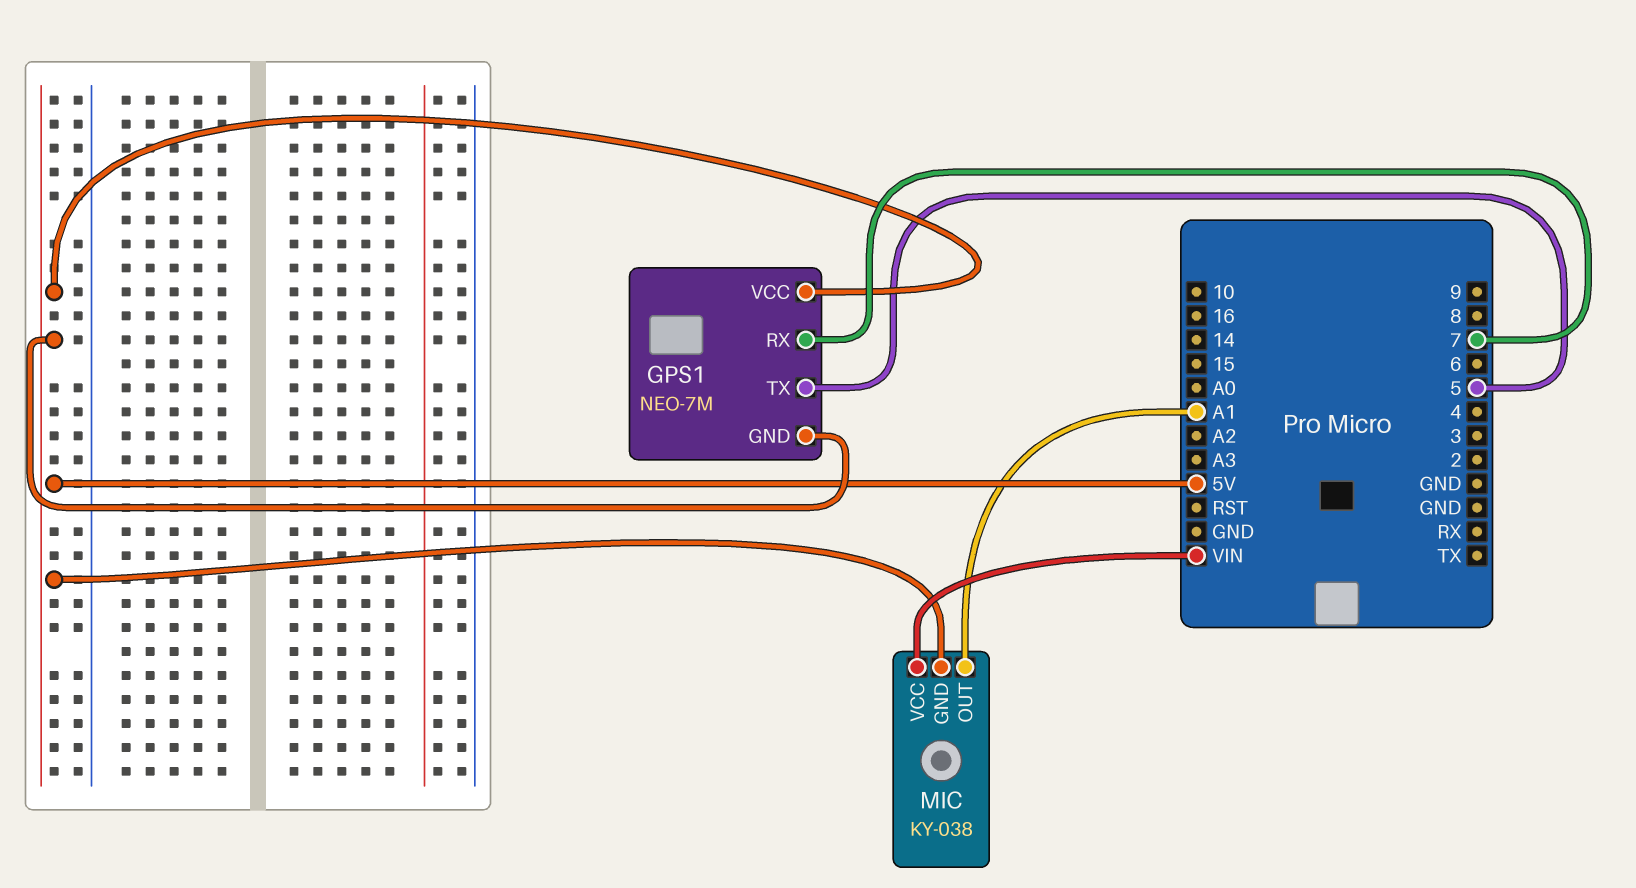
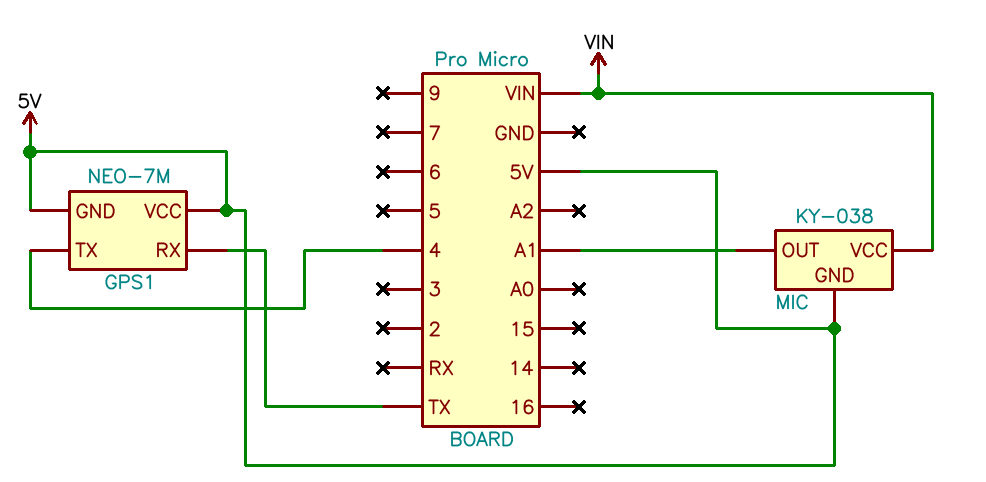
GPS1 pin RX: 7 -> TX
GPS1 pin TX: 5 -> 4

